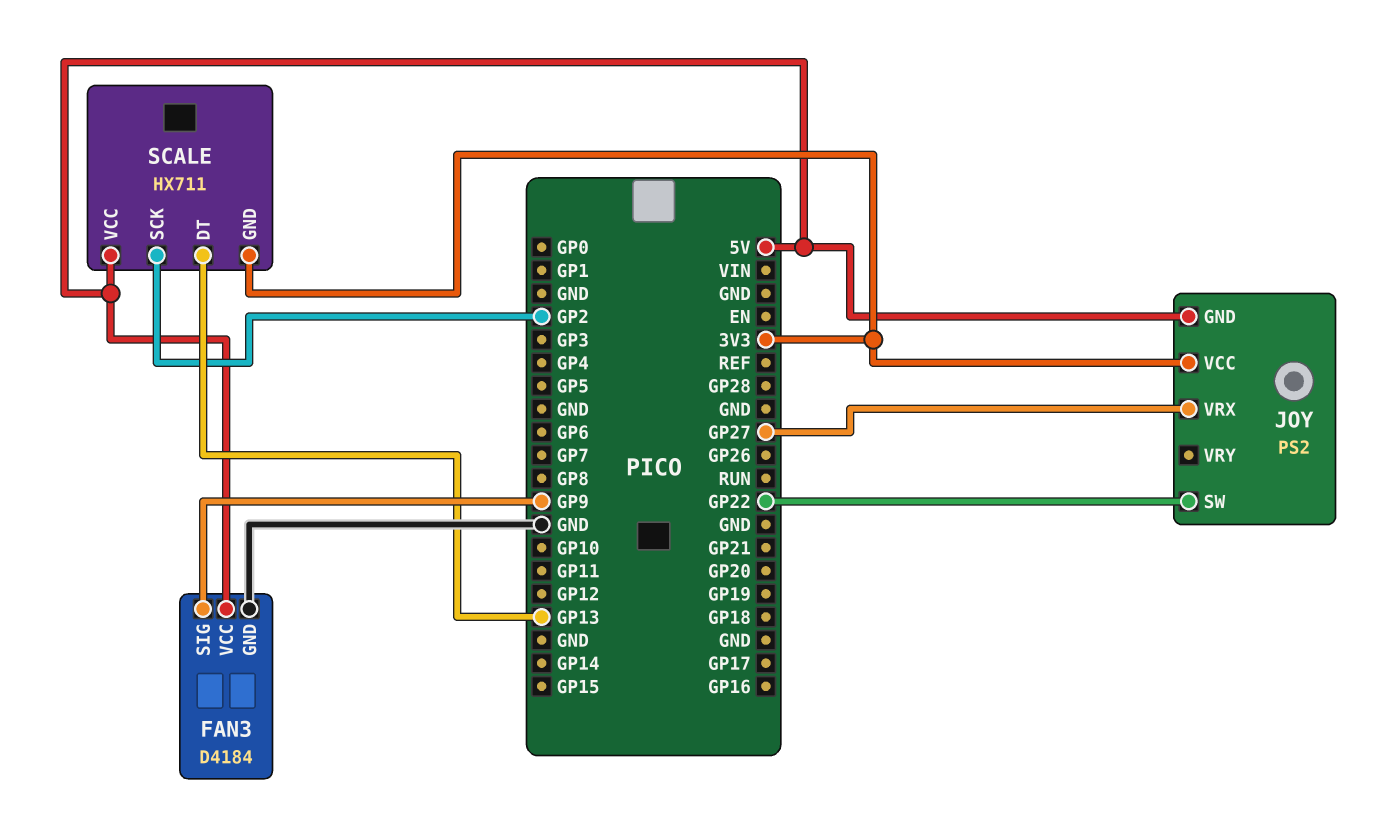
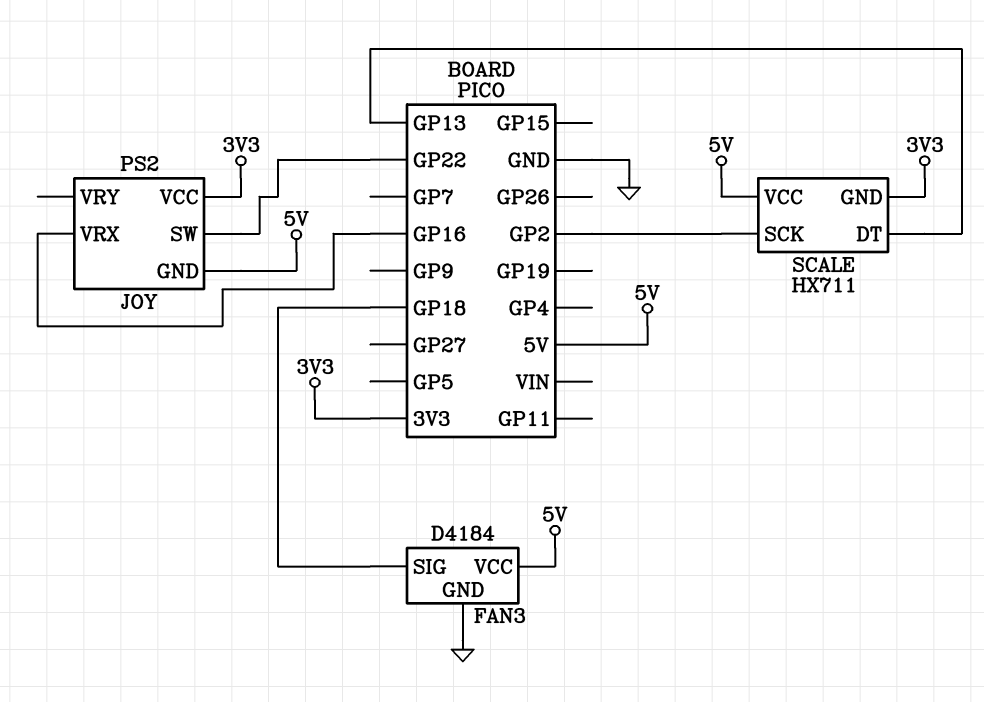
FAN3 pin SIG: GP9 -> GP18
JOY pin VRX: GP27 -> GP16

